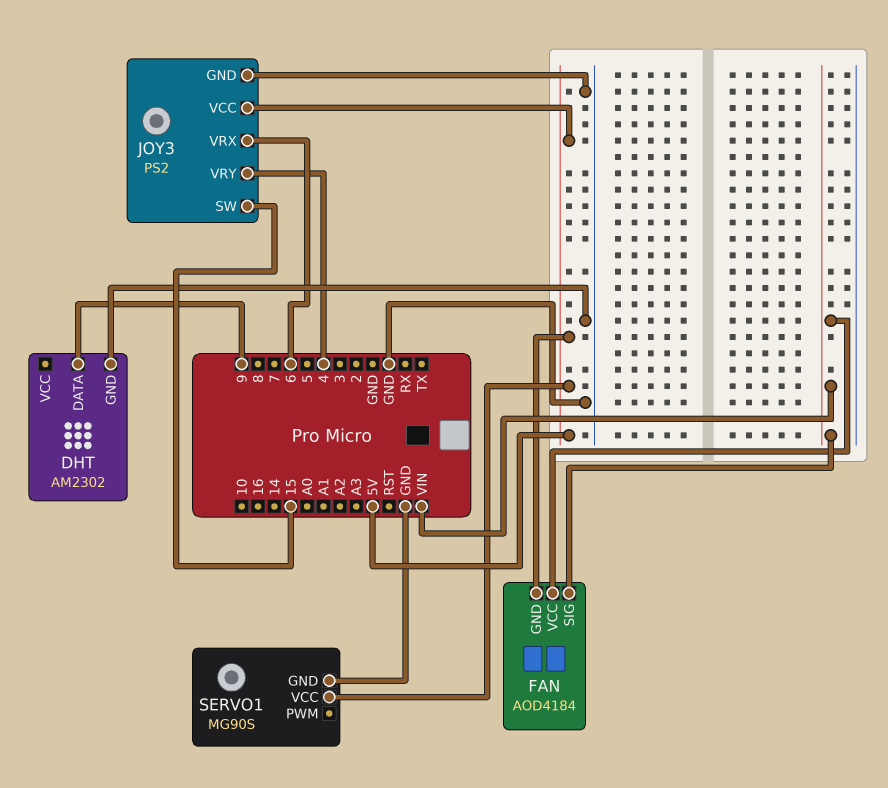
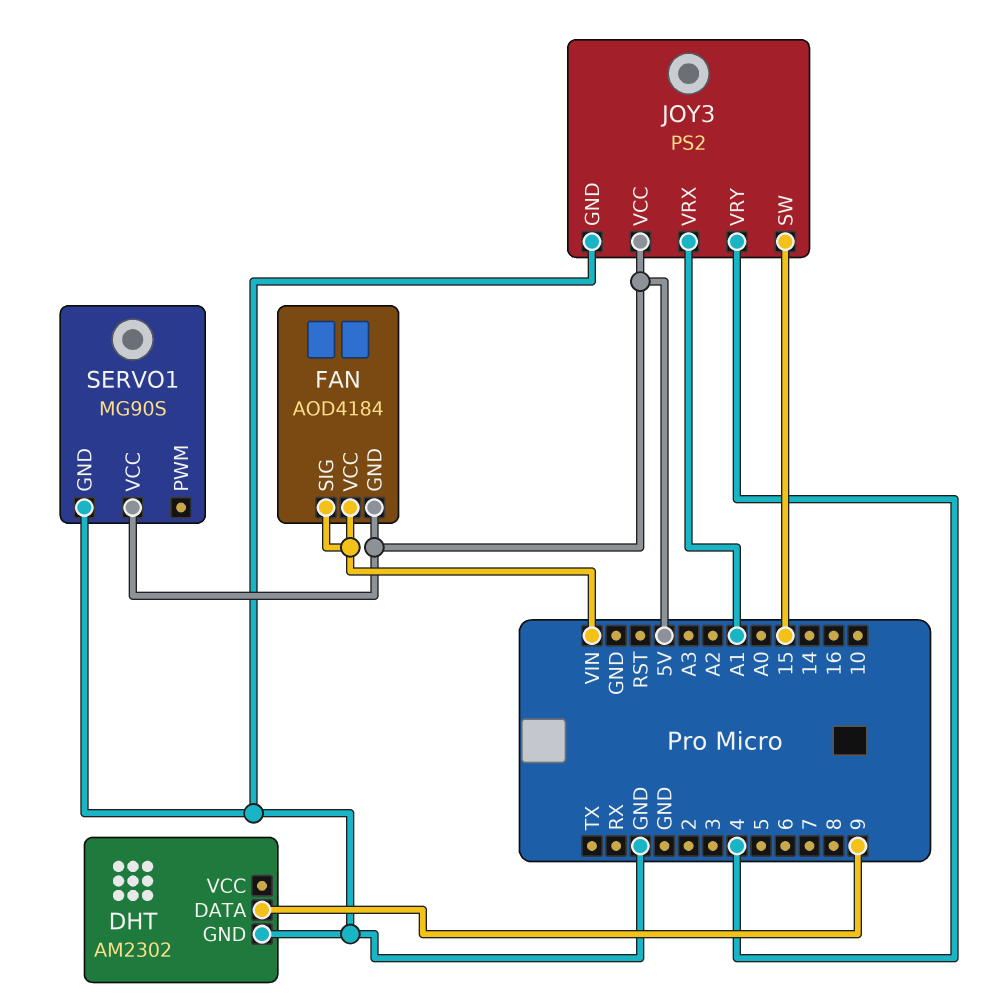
JOY3 pin VRX: 6 -> A1

